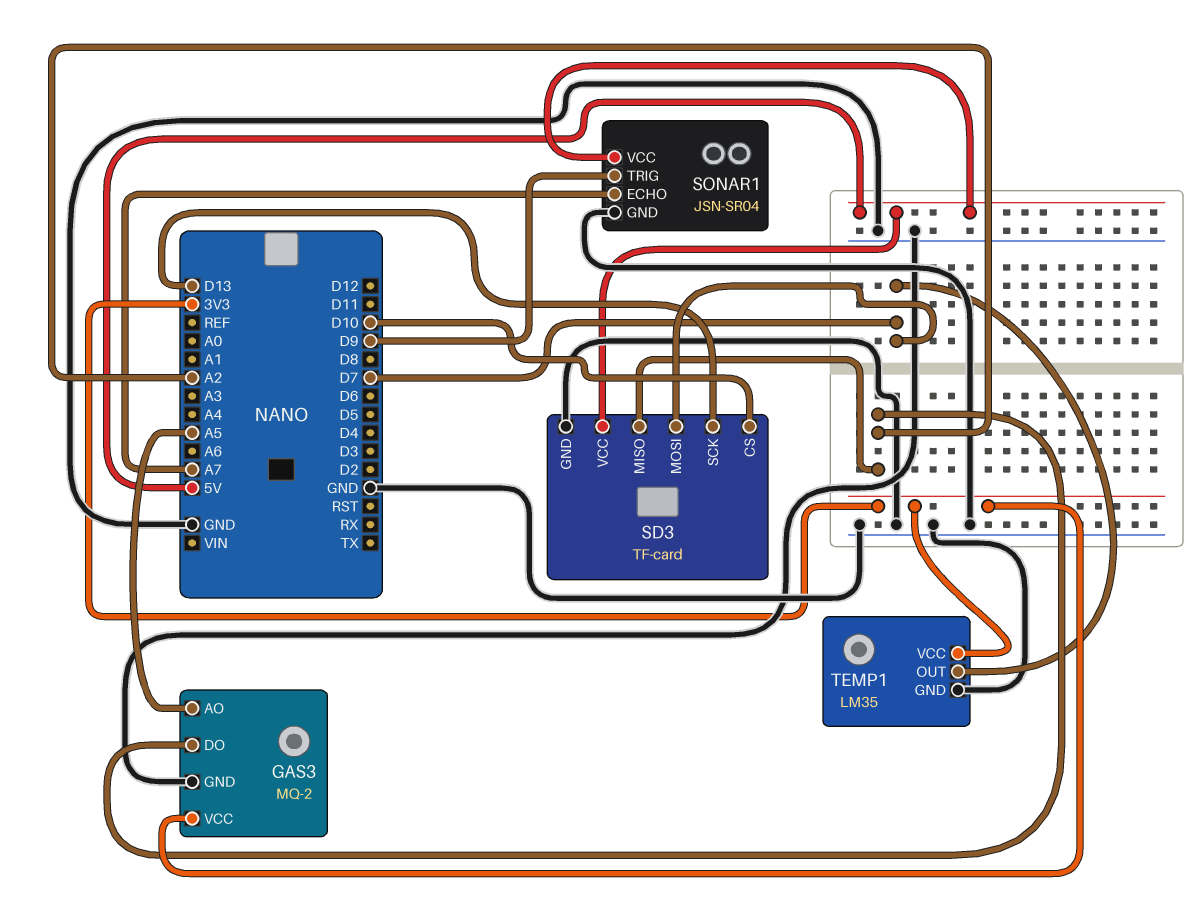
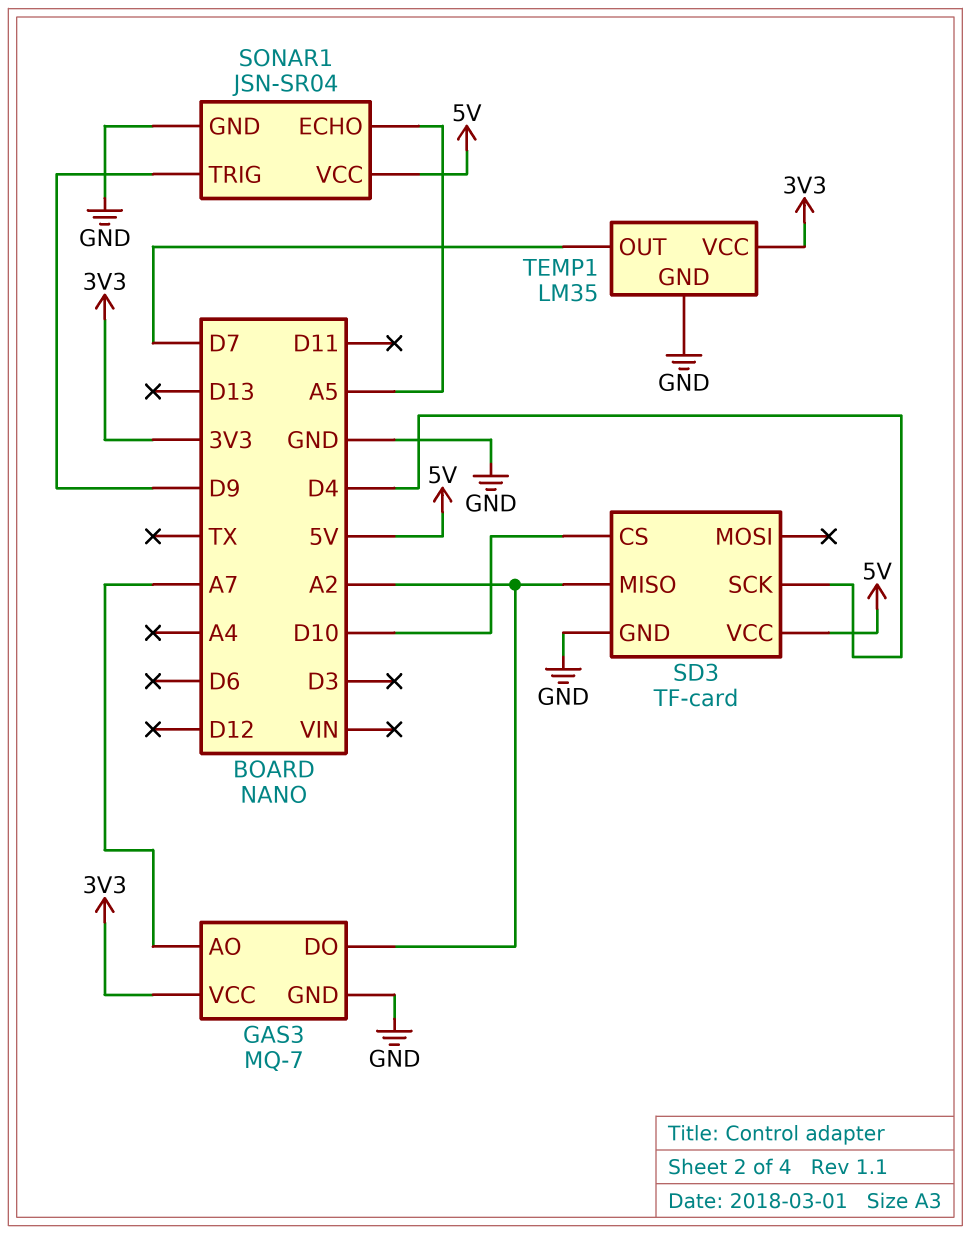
GAS3: MQ-2 -> MQ-7
GAS3 pin AO: A5 -> A7
SD3 pin MOSI: D7 -> none
SD3 pin SCK: D13 -> D4
SONAR1 pin ECHO: A7 -> A5

